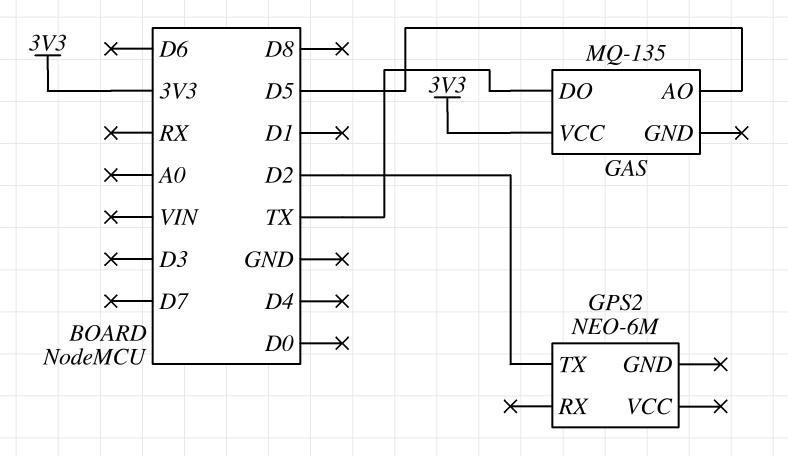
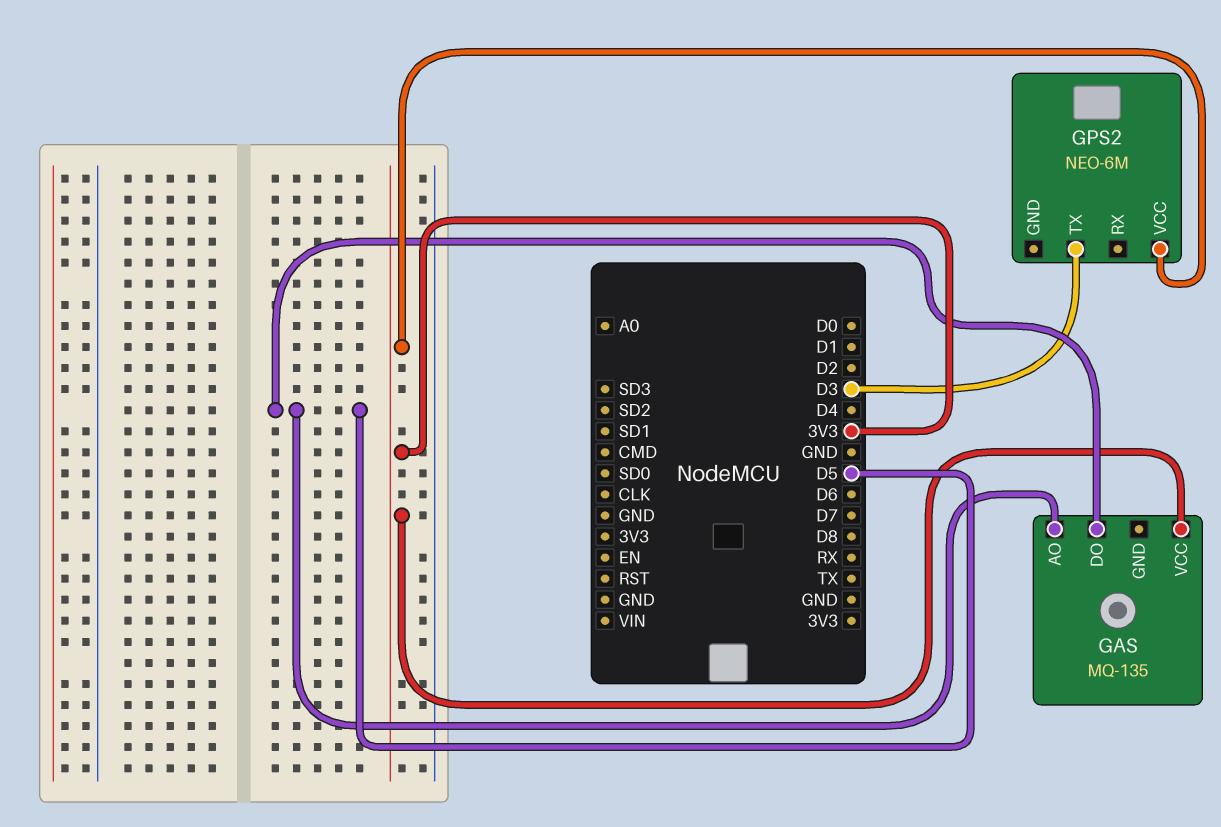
GAS pin DO: TX -> D5
GPS2 pin TX: D2 -> D3
GPS2 pin VCC: none -> 3V3

